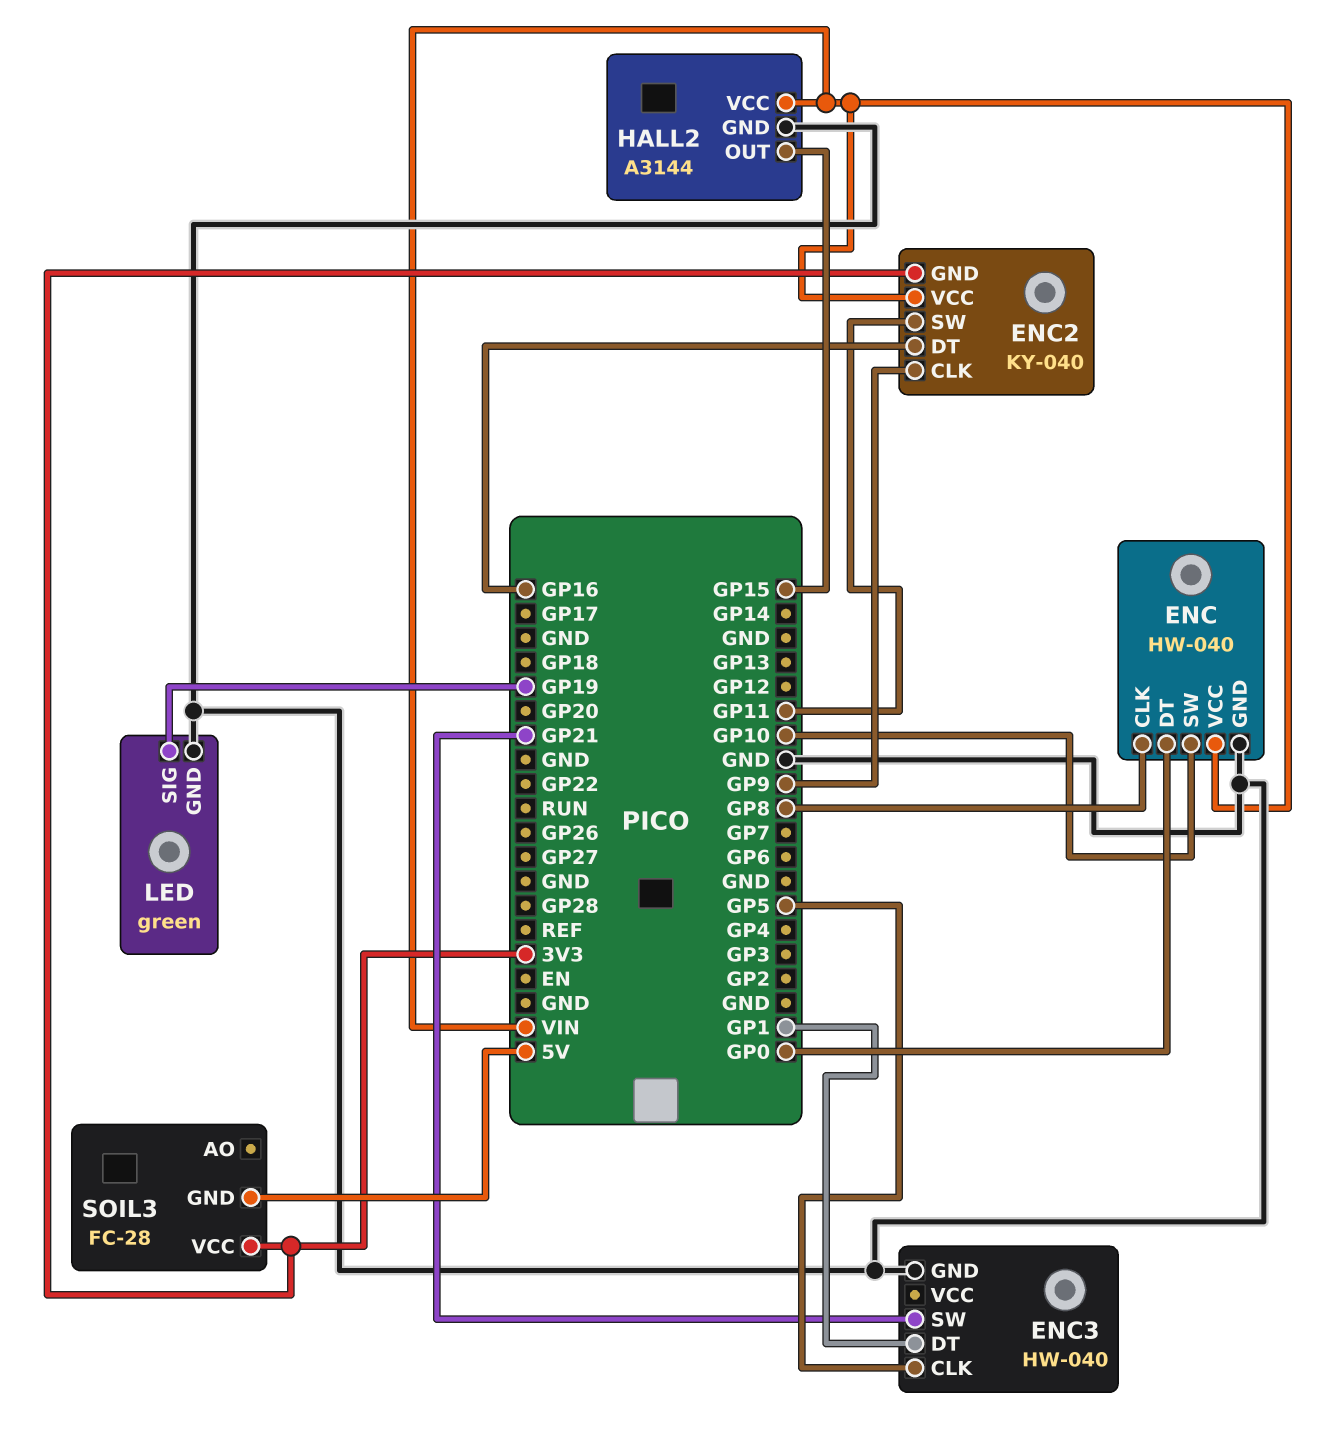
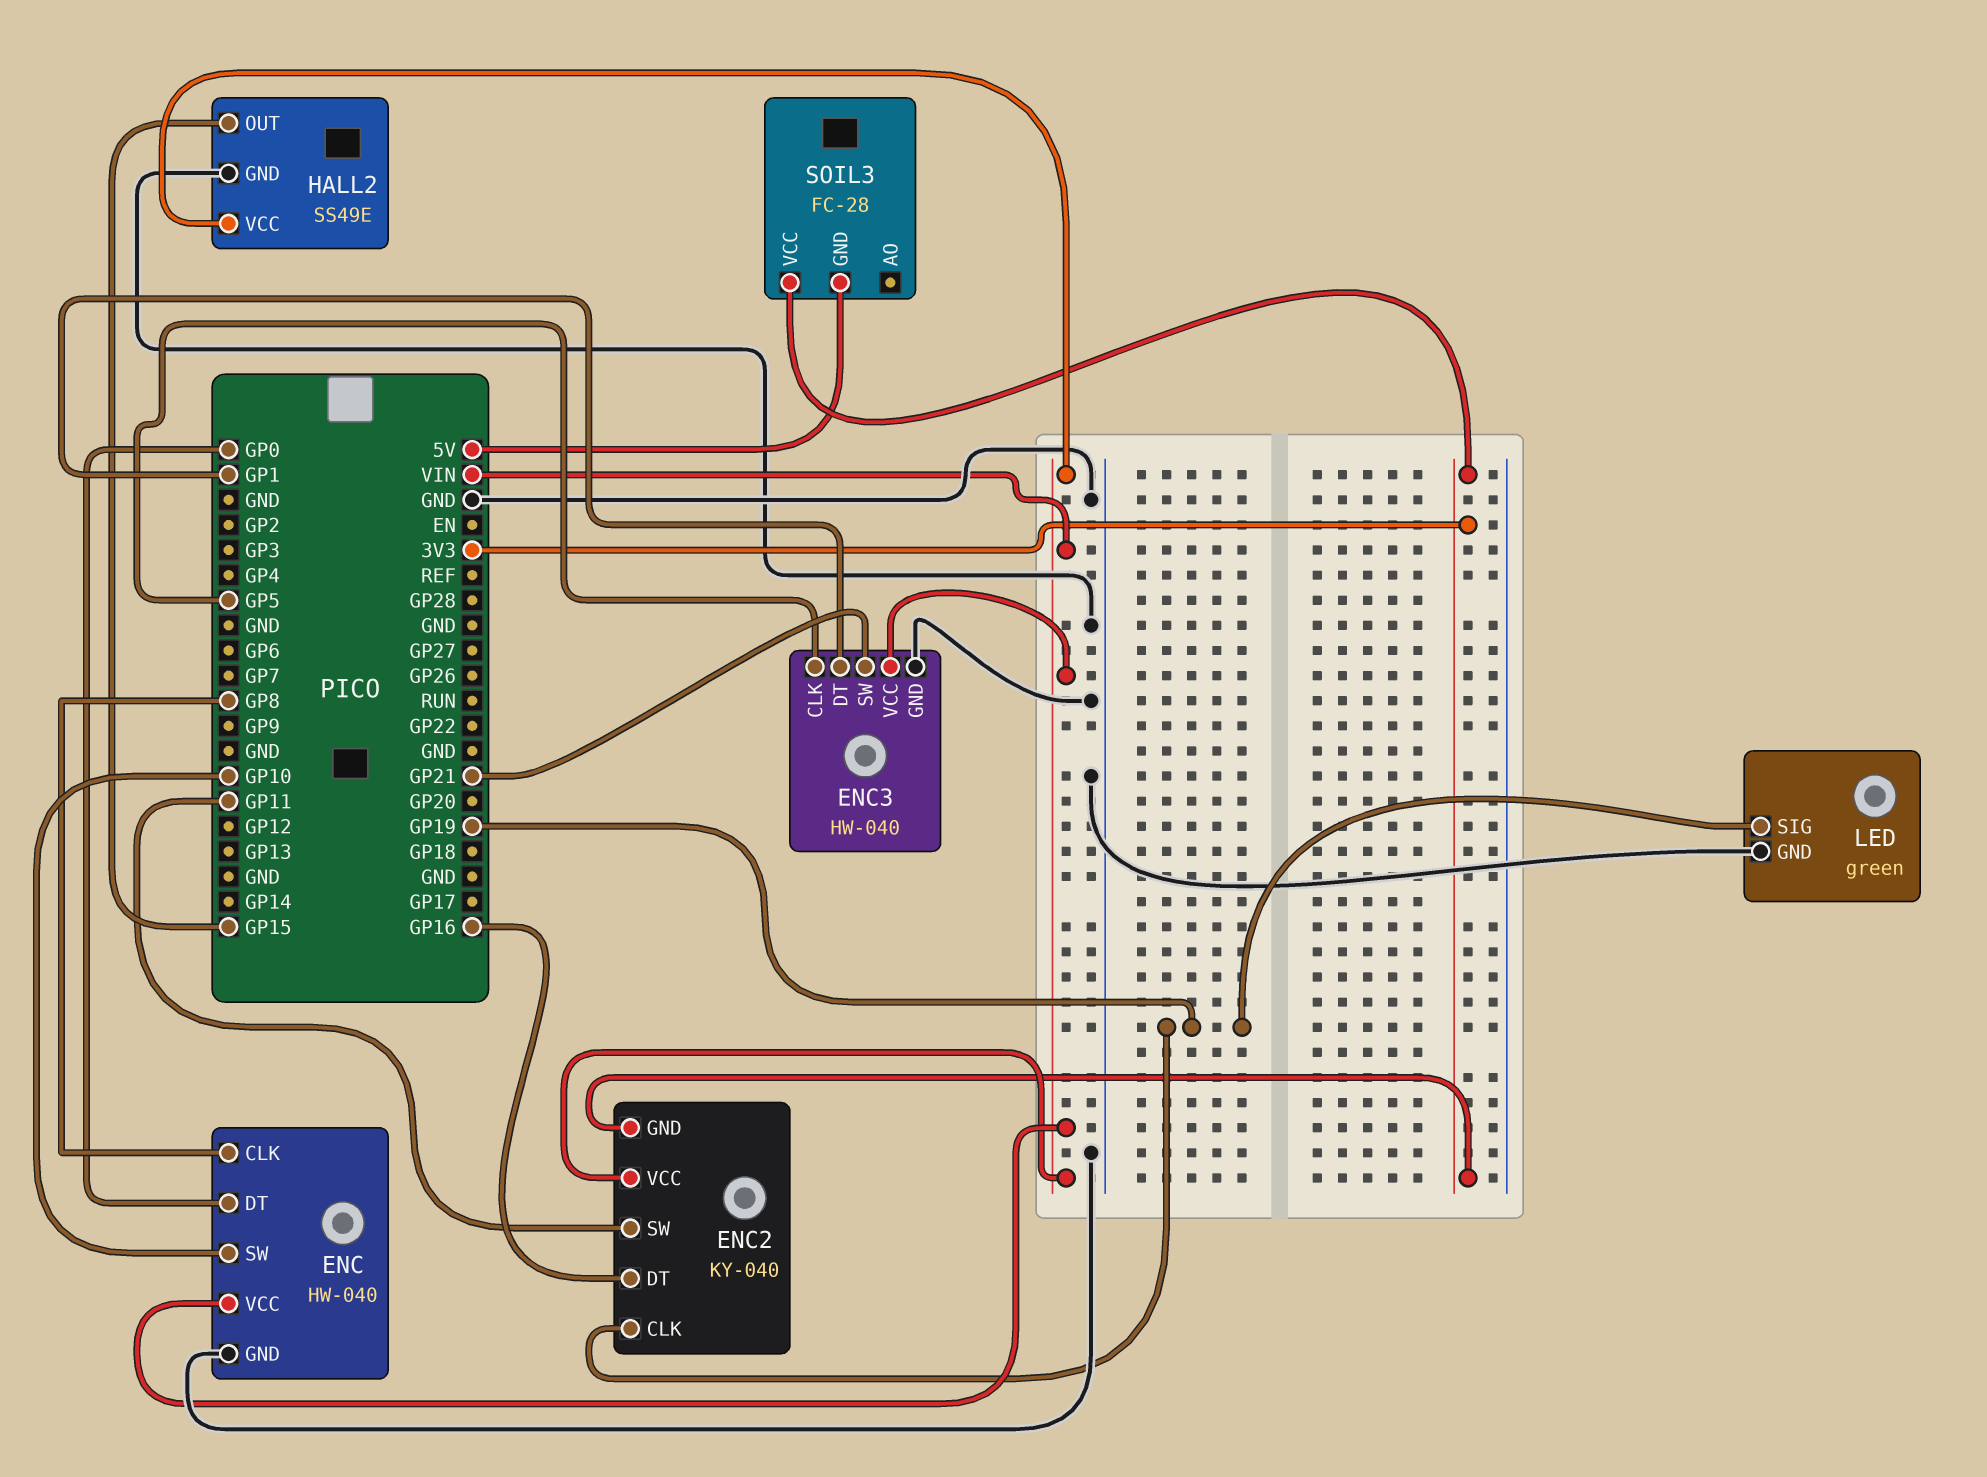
ENC2 pin CLK: GP9 -> GP19
ENC3 pin VCC: none -> VIN
HALL2: A3144 -> SS49E

